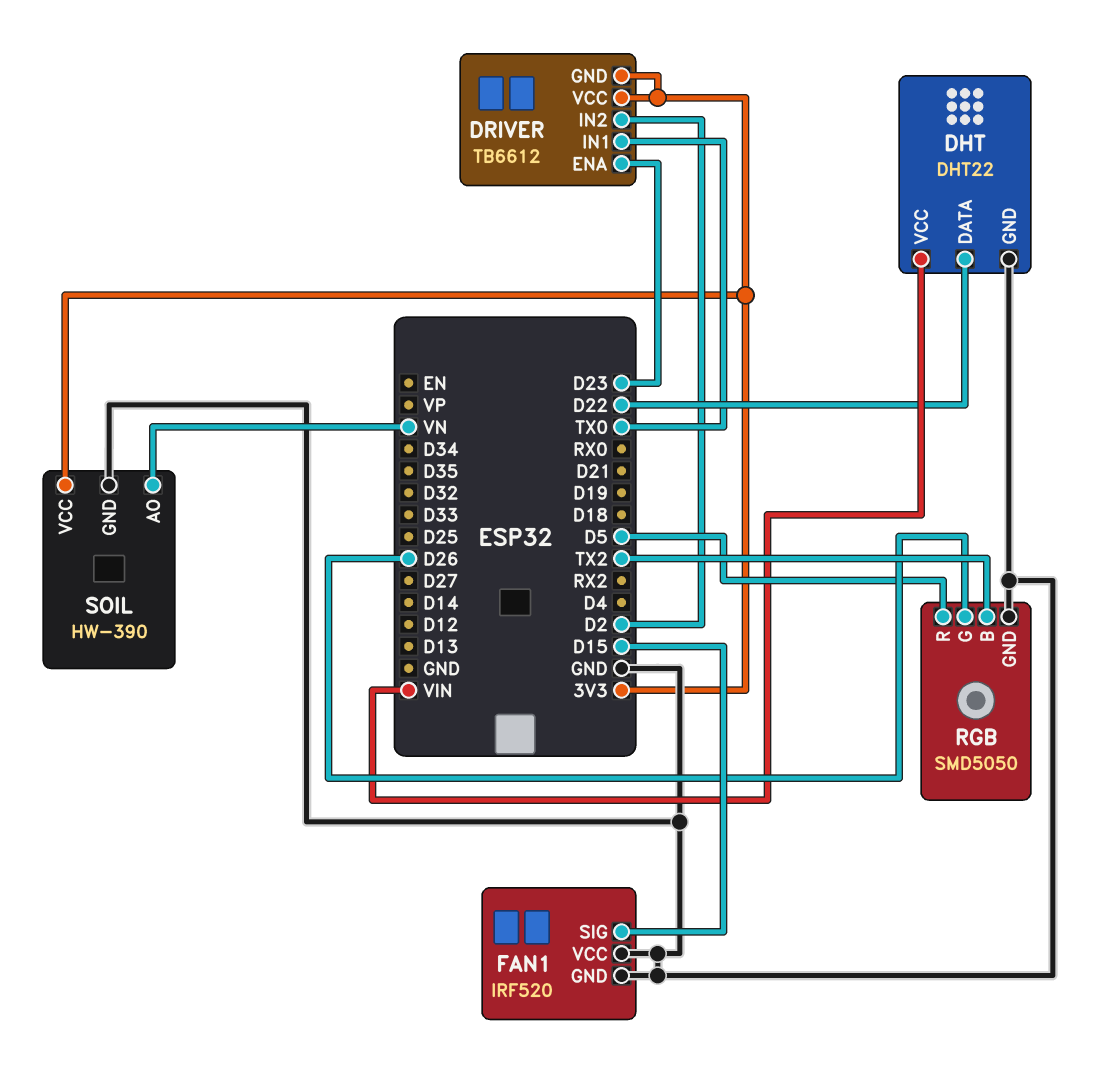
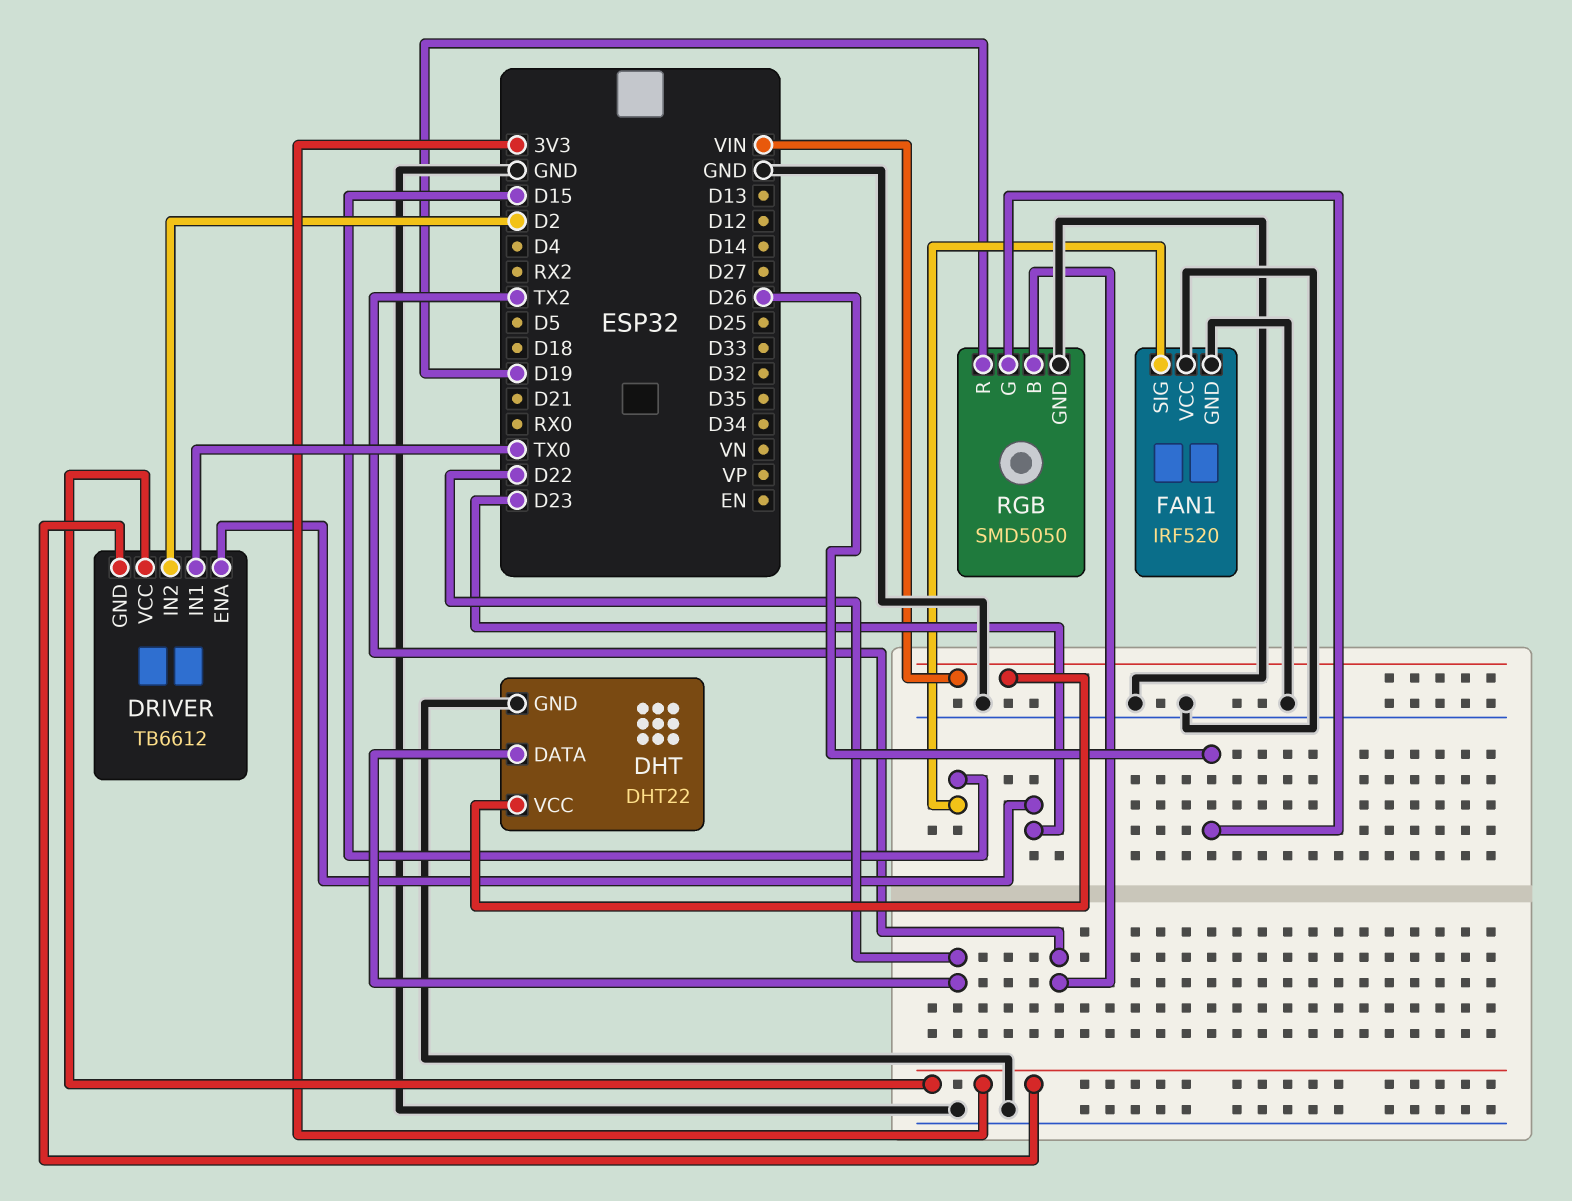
RGB pin R: D5 -> D19
SOIL: HW-390 -> none
SOIL pin AO: VN -> none
SOIL pin GND: GND -> none
SOIL pin VCC: 3V3 -> none

